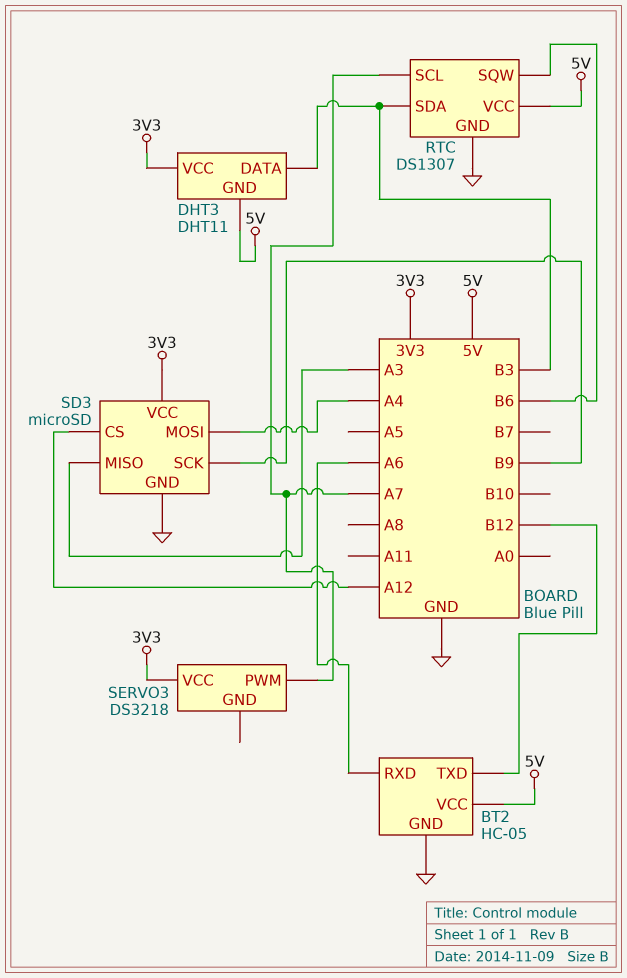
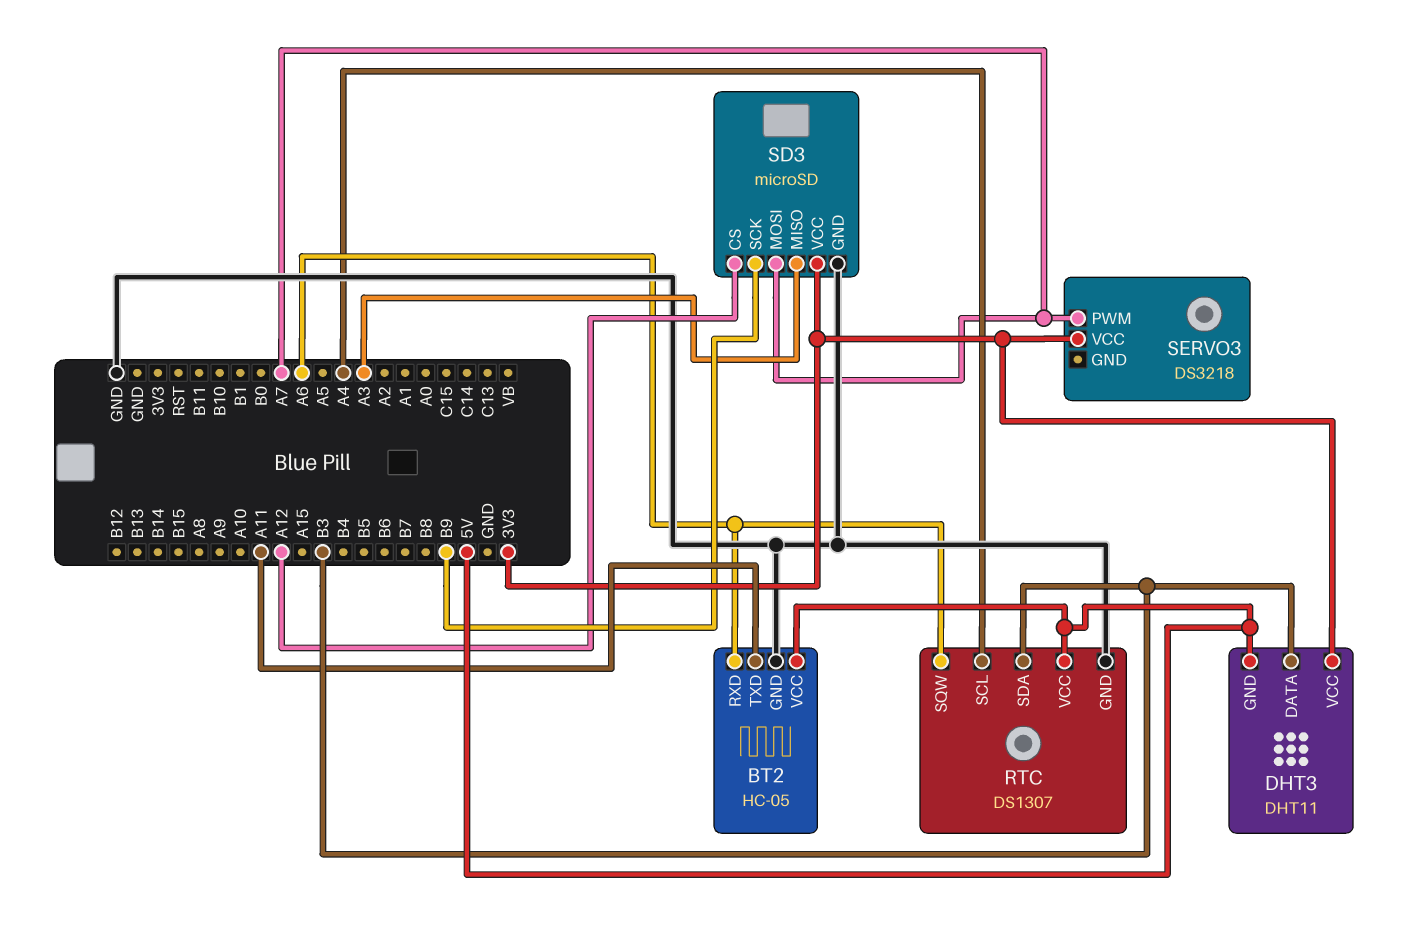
BT2 pin TXD: B12 -> A11
RTC pin SCL: A7 -> A4
RTC pin SQW: B6 -> A6
SD3 pin MOSI: A4 -> A7

